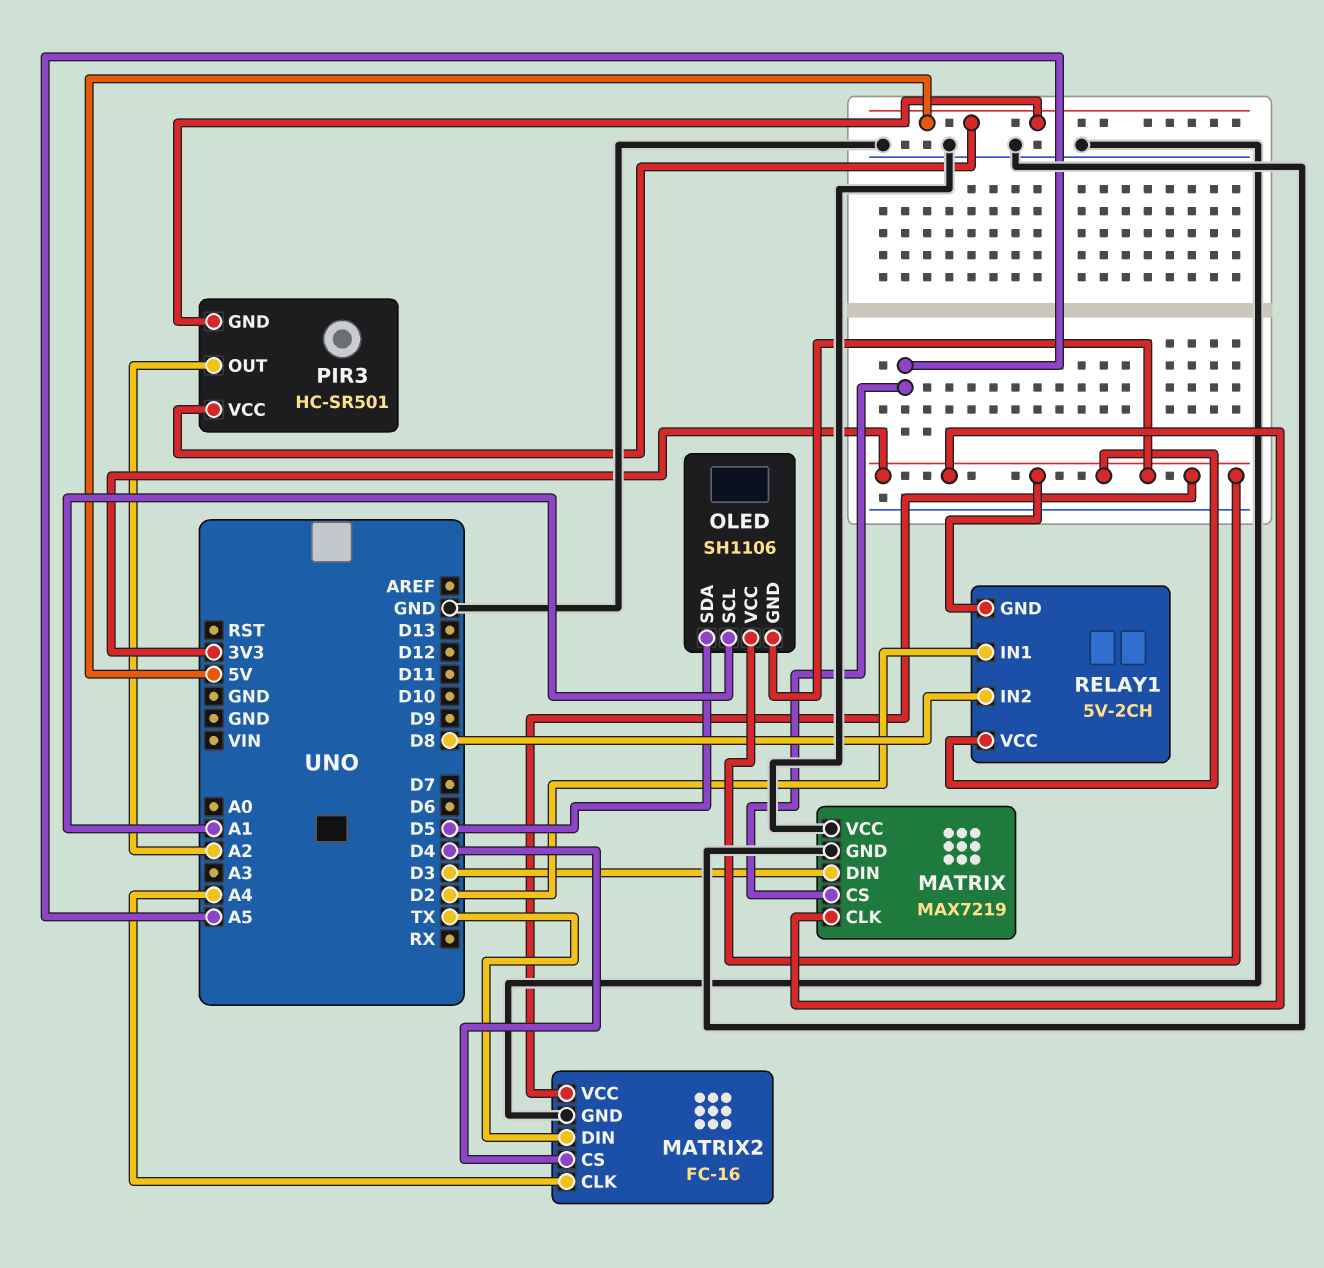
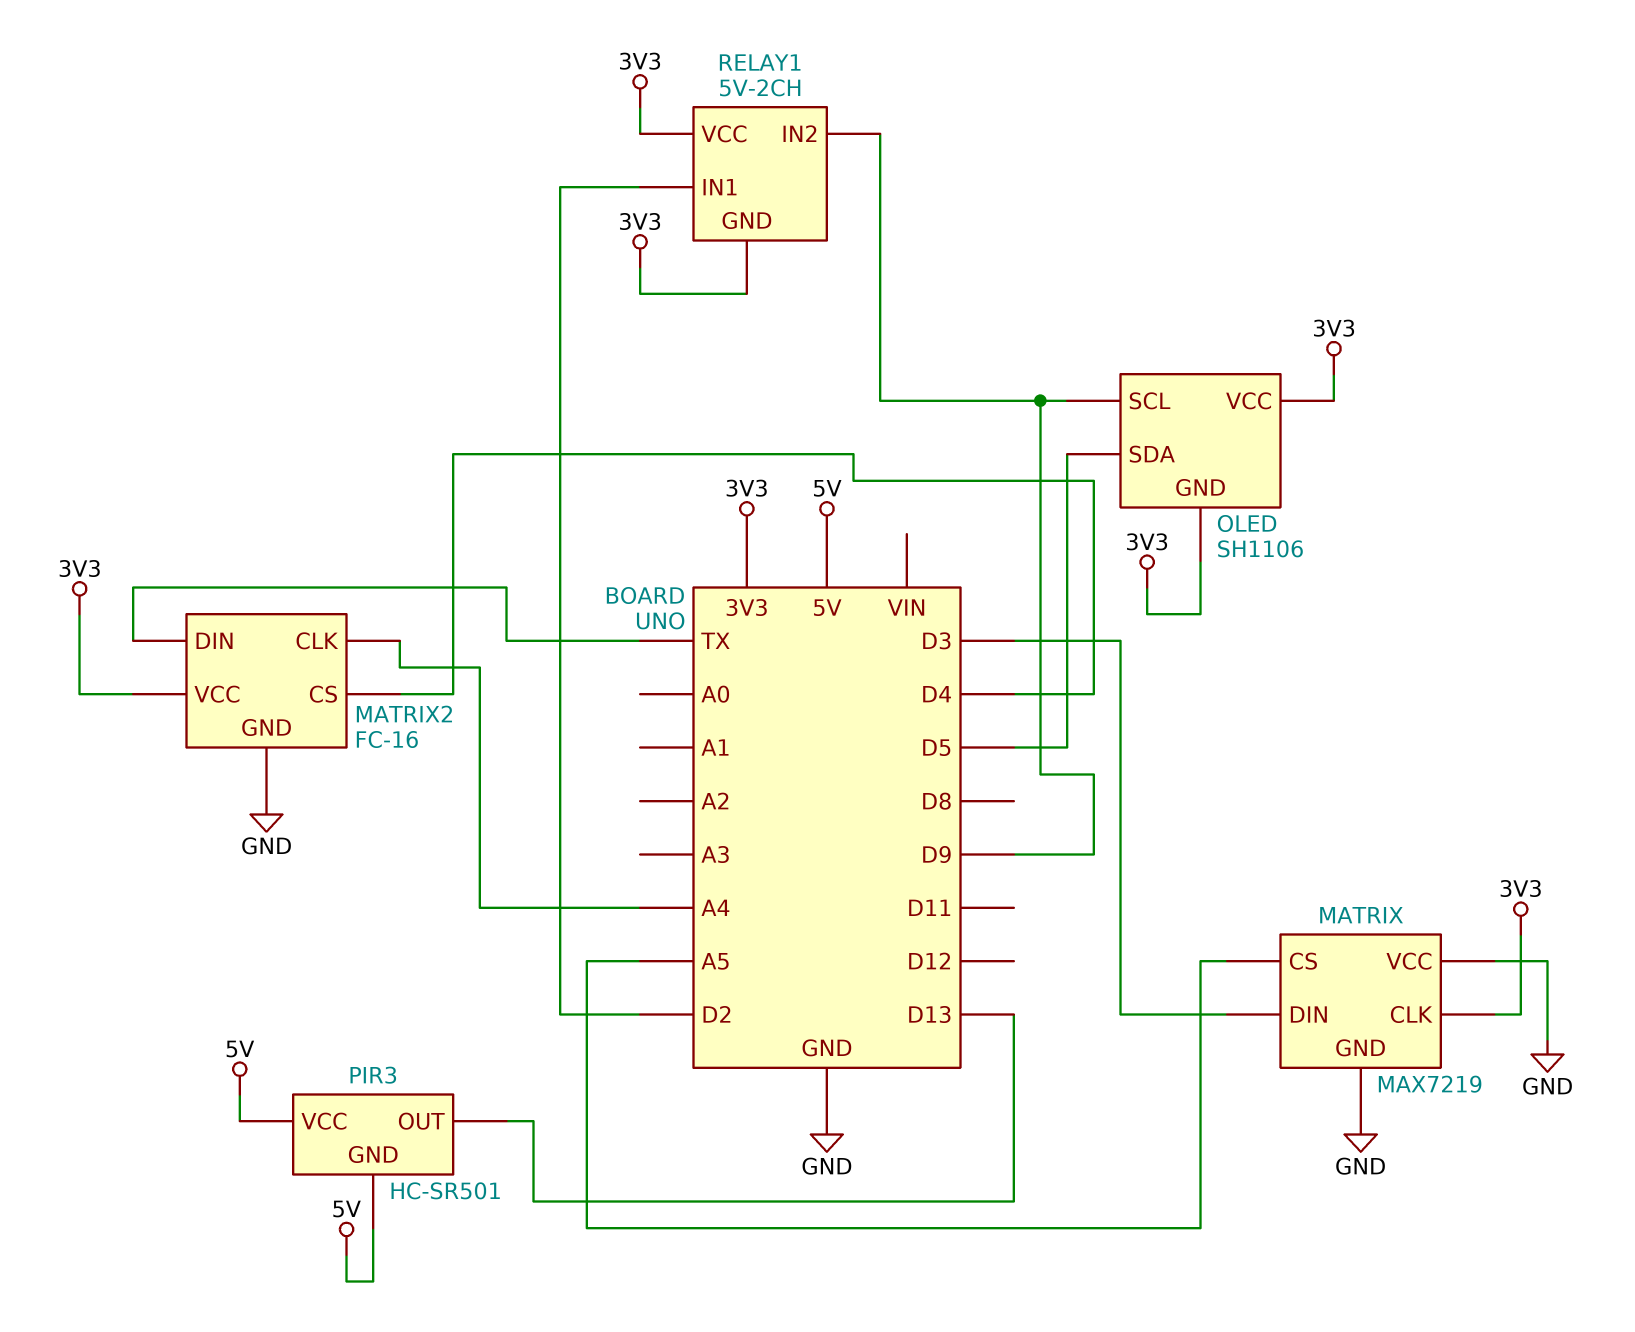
OLED pin SCL: A1 -> D9
PIR3 pin OUT: A2 -> D13
RELAY1 pin IN2: D8 -> D9

